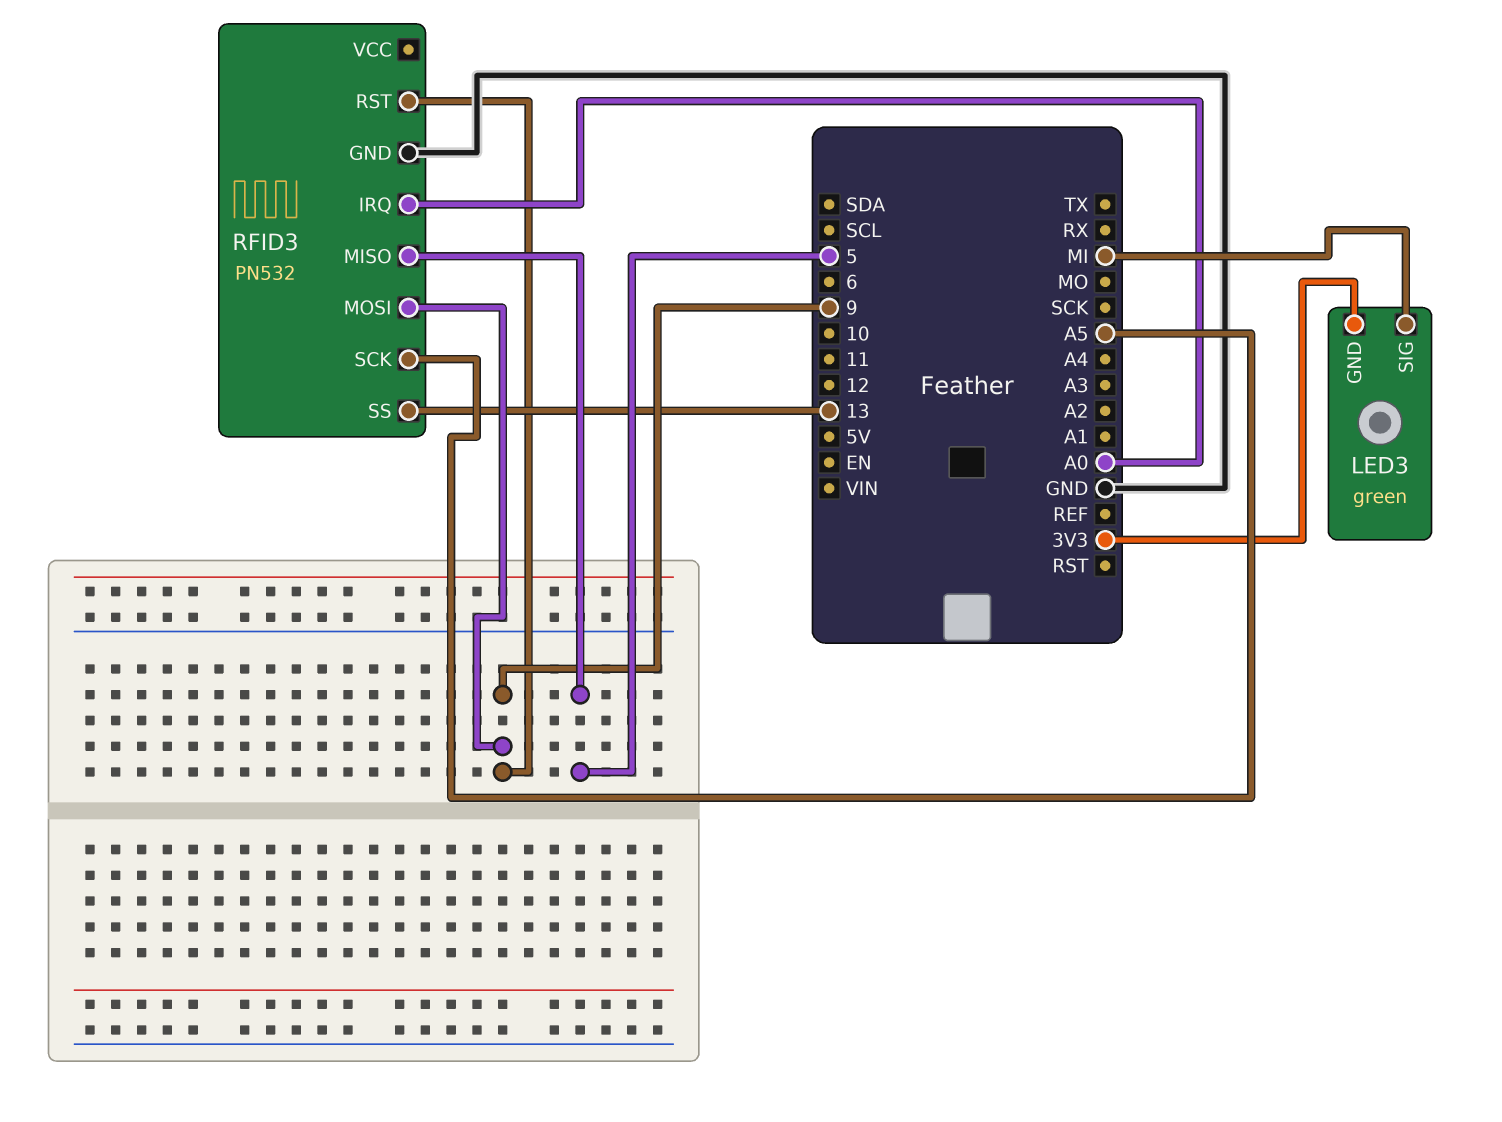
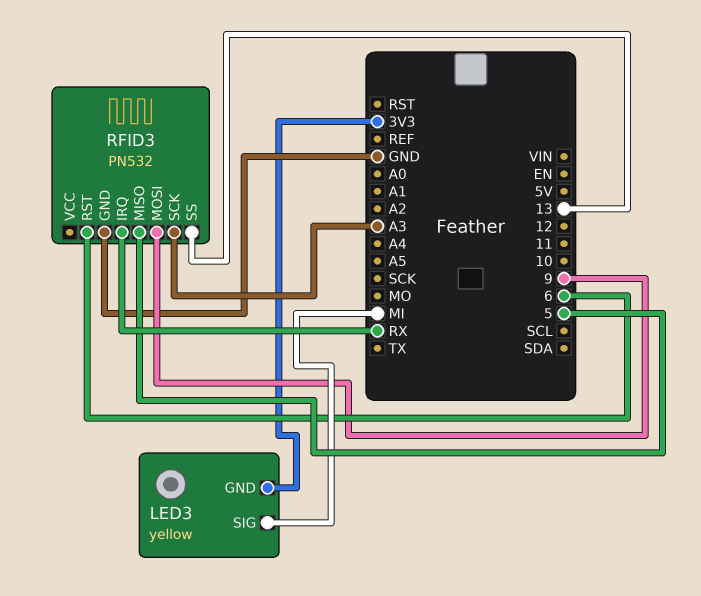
LED3: green -> yellow
RFID3 pin IRQ: A0 -> RX
RFID3 pin RST: 9 -> 6
RFID3 pin SCK: A5 -> A3

